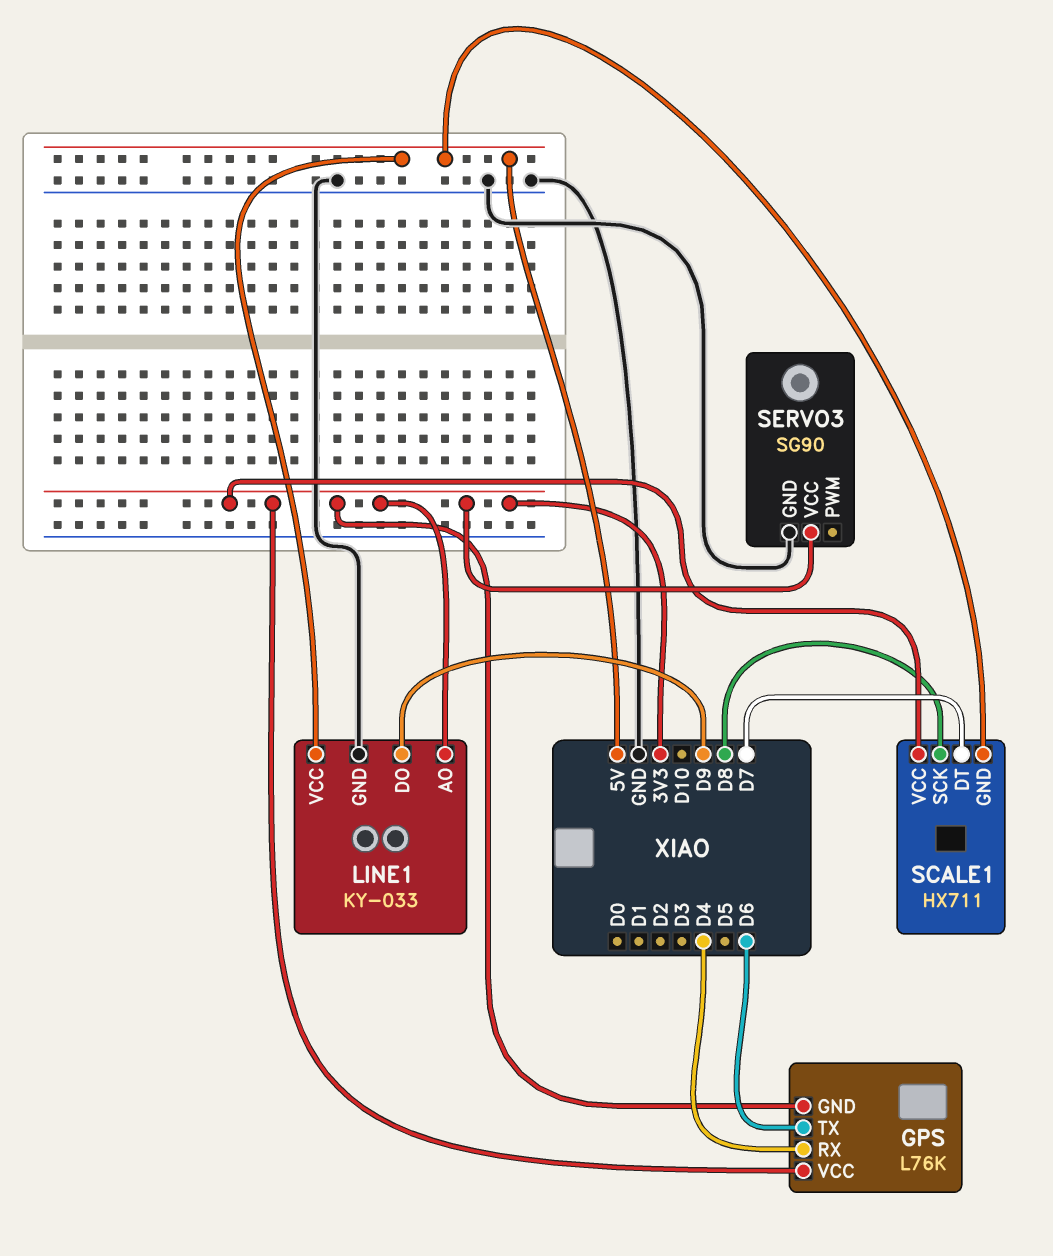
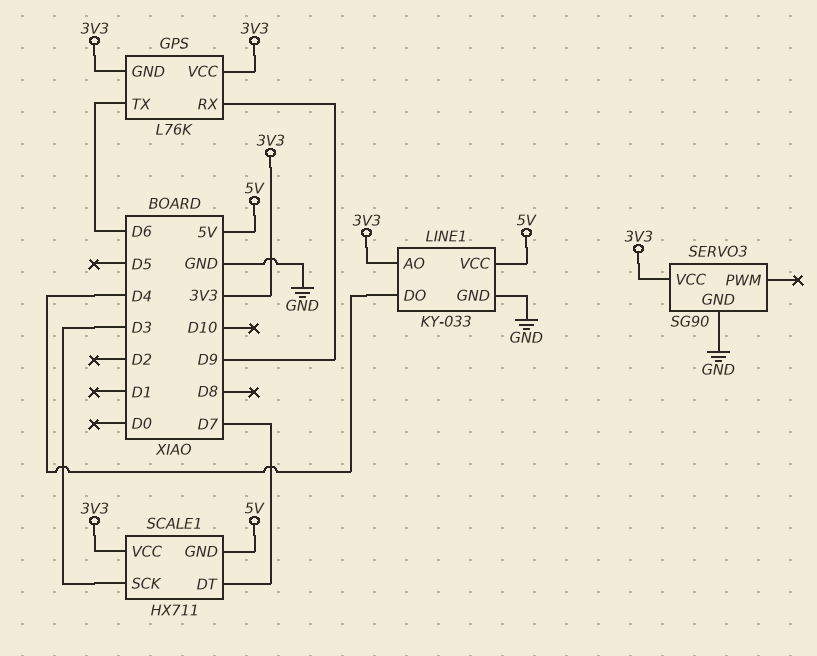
GPS pin RX: D4 -> D9
LINE1 pin DO: D9 -> D4
SCALE1 pin SCK: D8 -> D3

